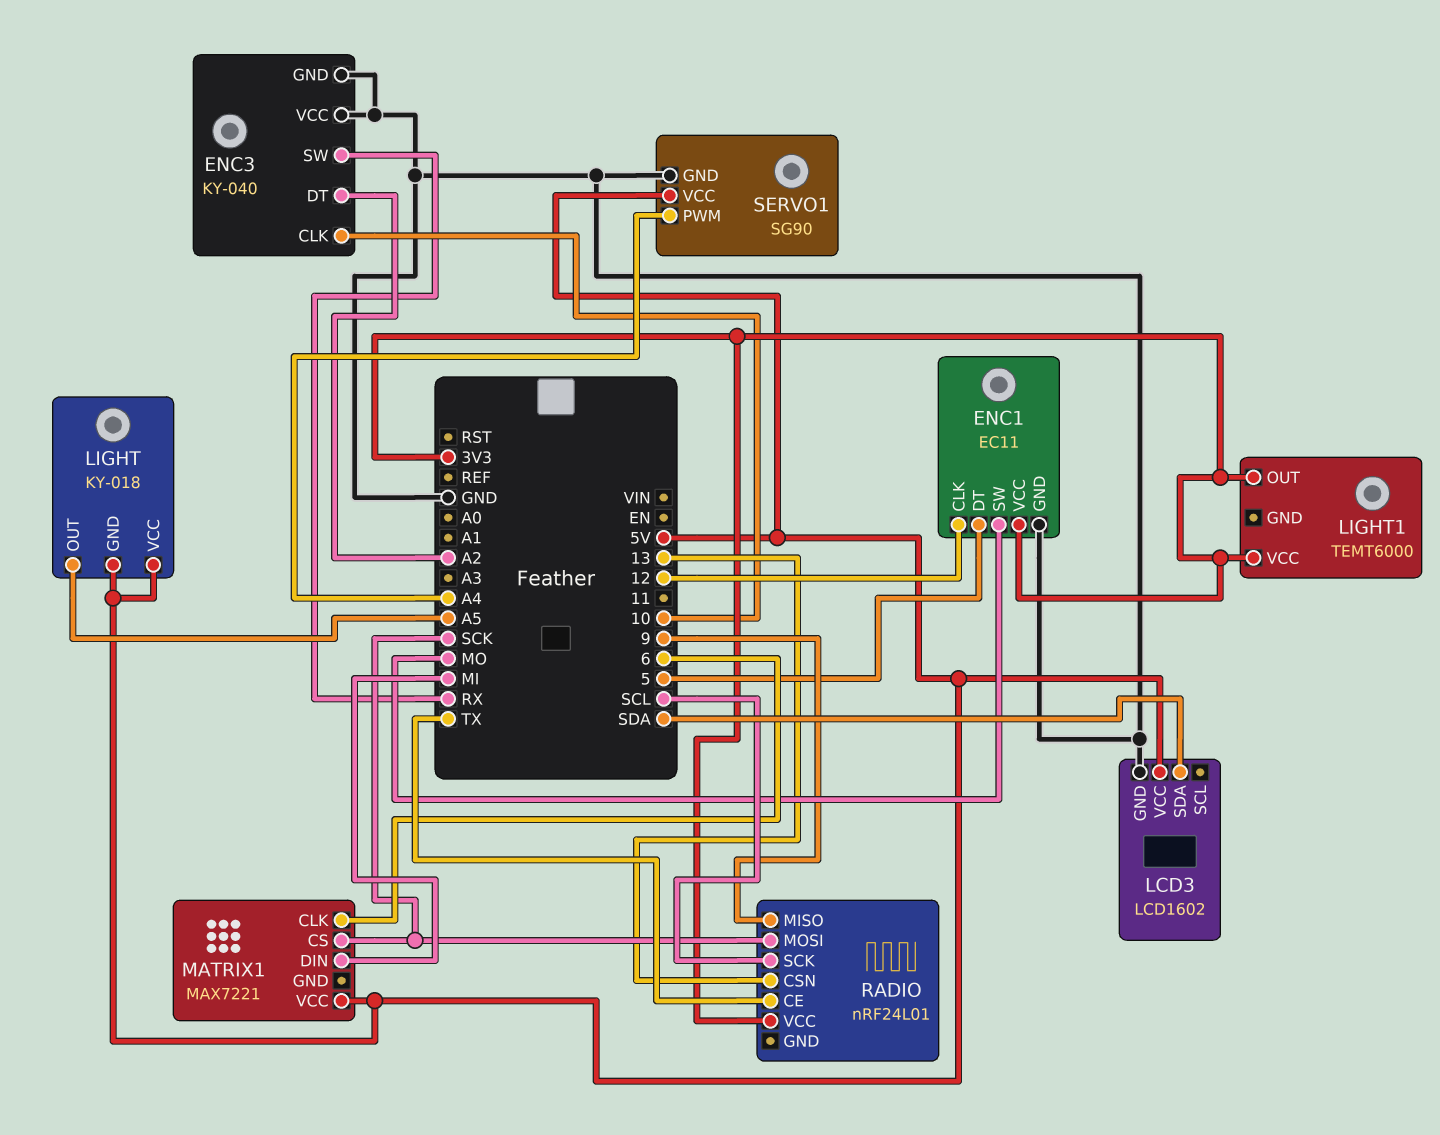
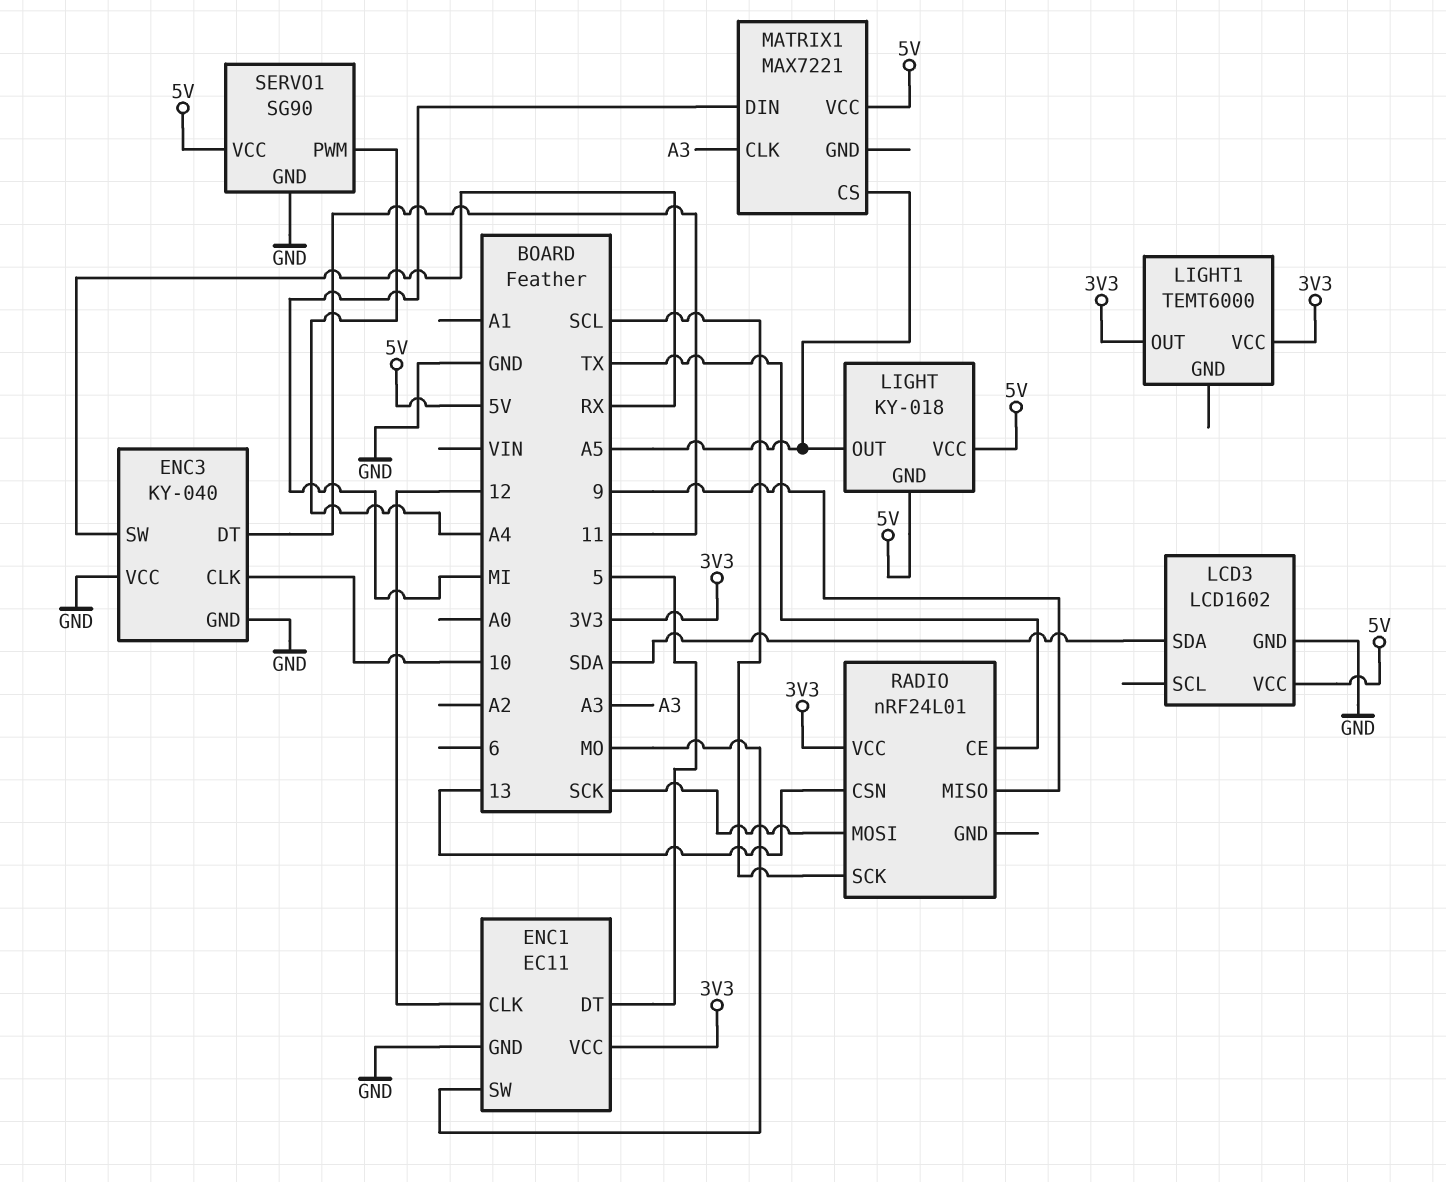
ENC3 pin DT: A2 -> 11
MATRIX1 pin CLK: 6 -> A3
MATRIX1 pin CS: SCK -> A5

